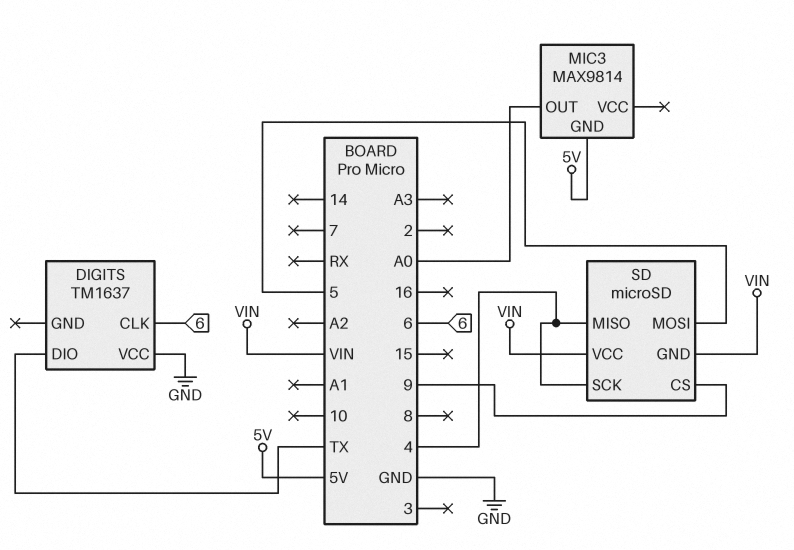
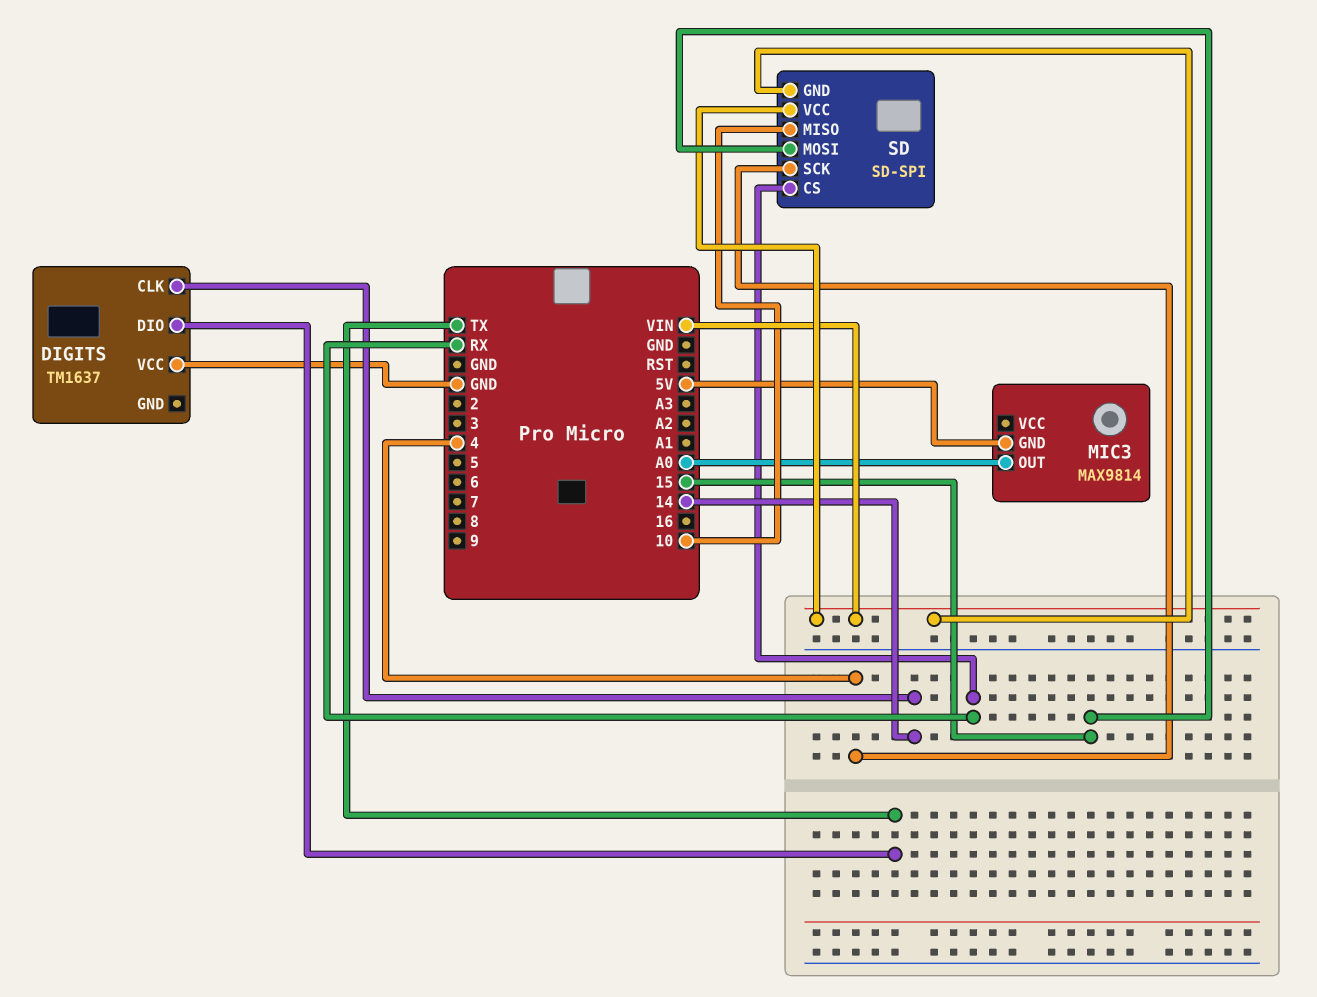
DIGITS pin CLK: 6 -> 14
SD: microSD -> SD-SPI
SD pin CS: 9 -> RX
SD pin MISO: 4 -> 10
SD pin MOSI: 5 -> 15

